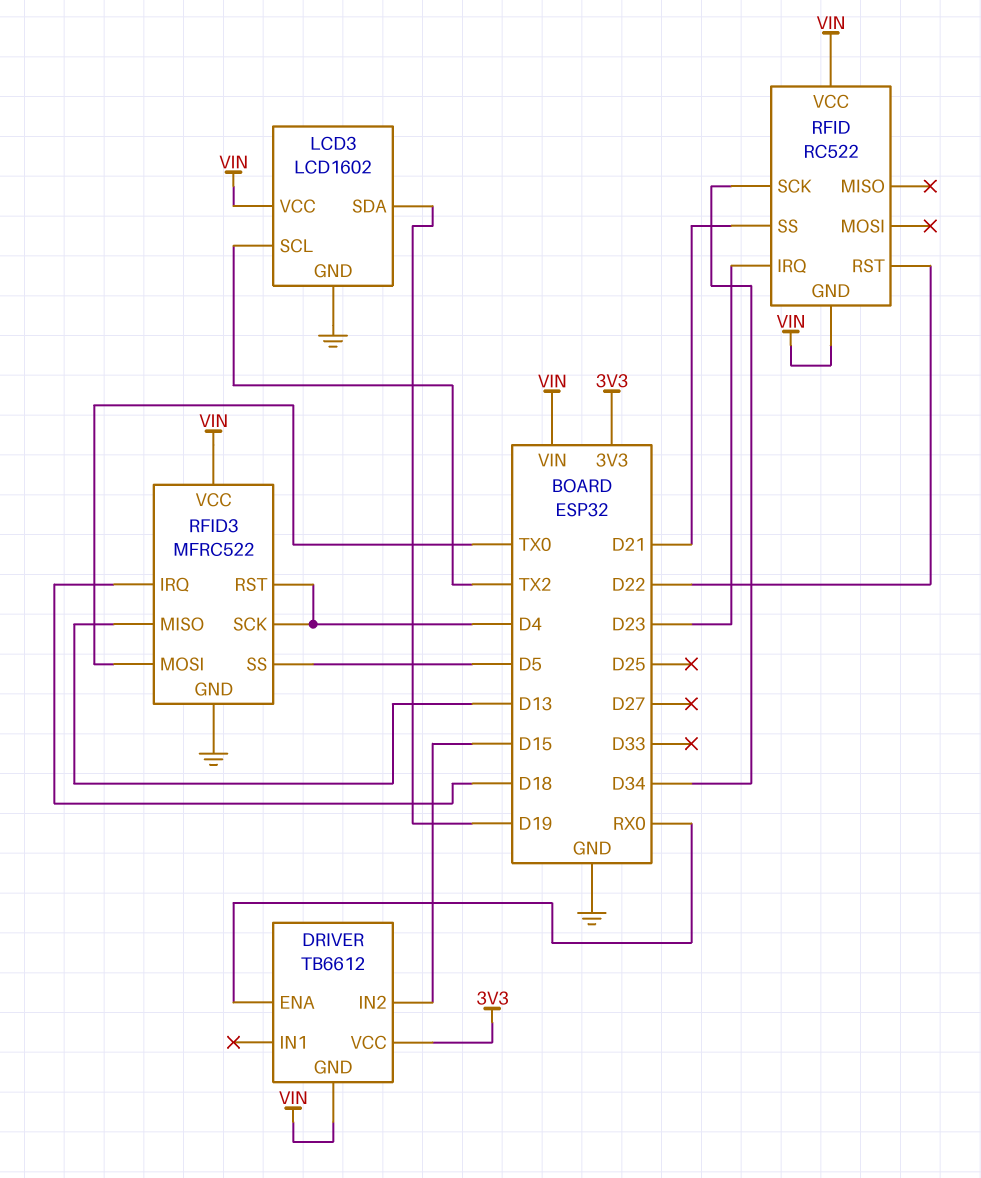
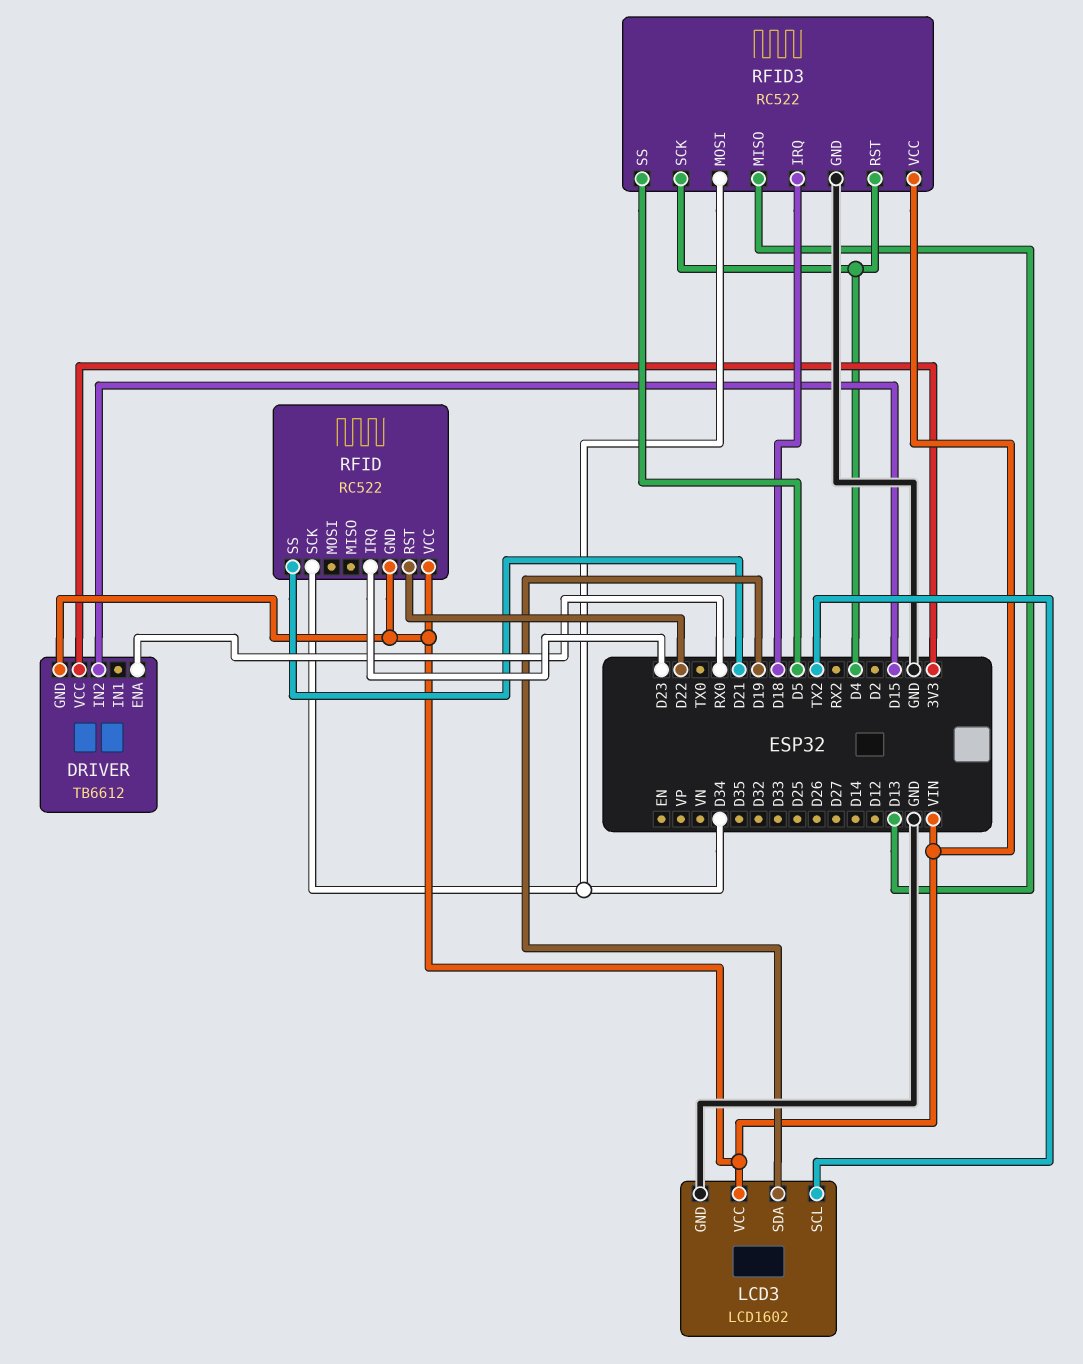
RFID3: MFRC522 -> RC522
RFID3 pin MOSI: TX0 -> D34

